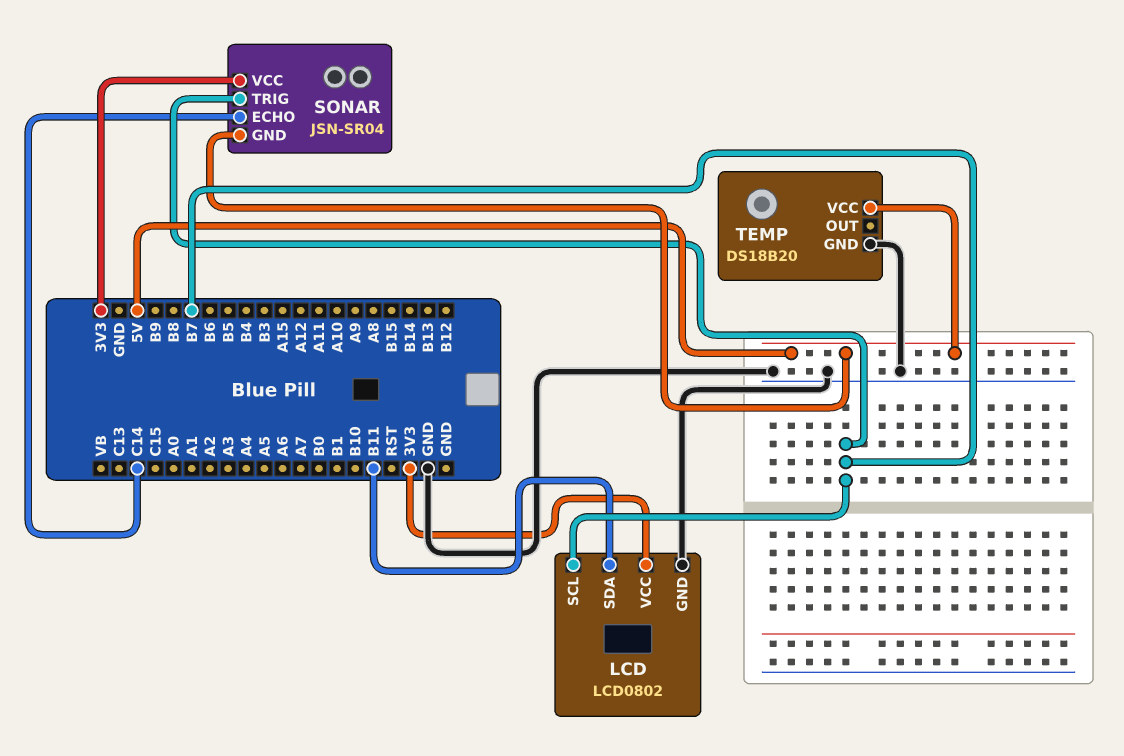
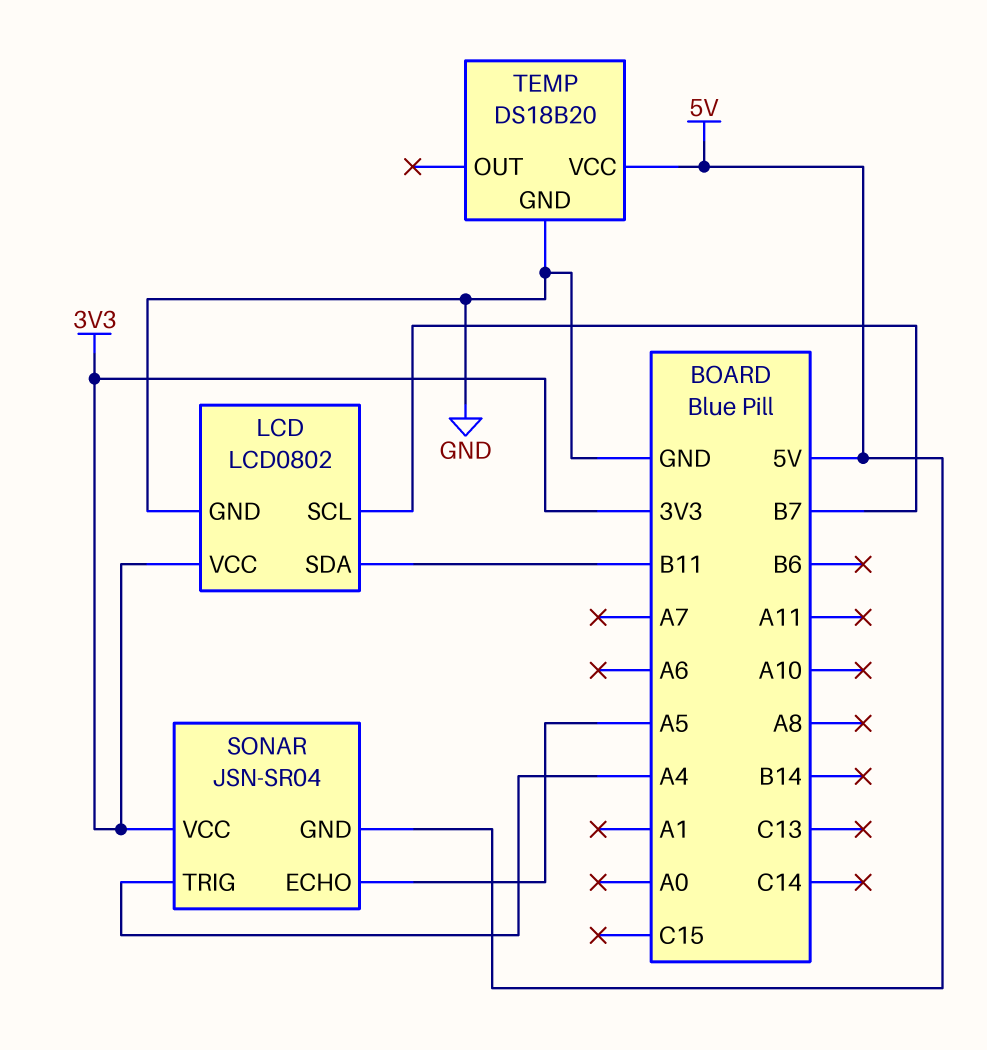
SONAR pin ECHO: C14 -> A5
SONAR pin TRIG: B7 -> A4

